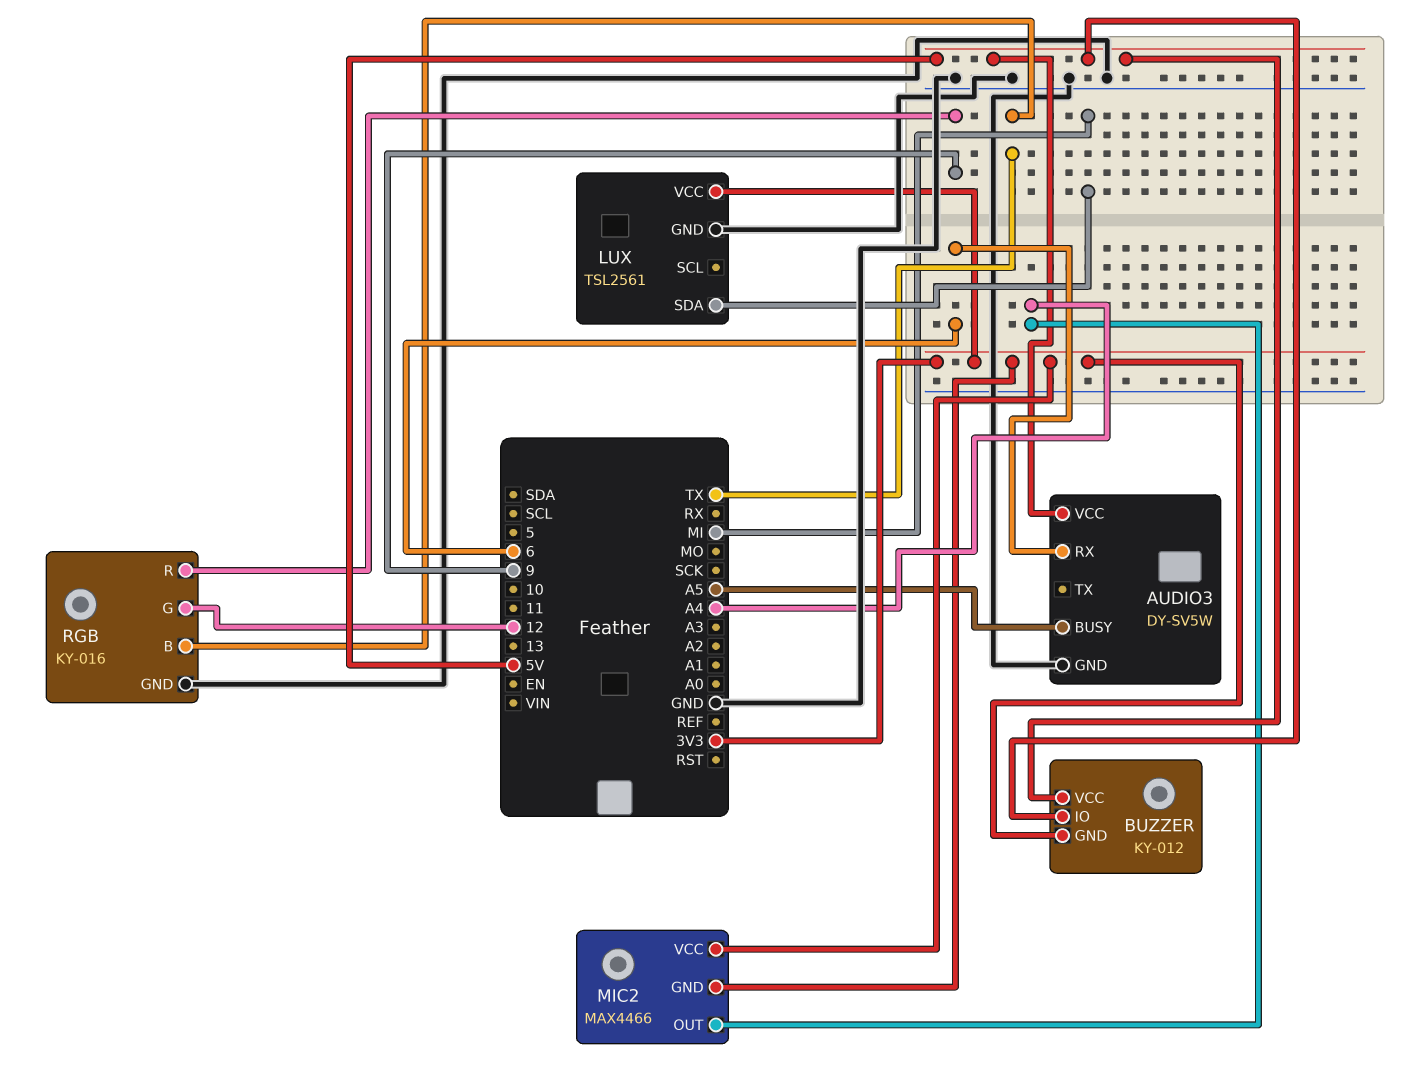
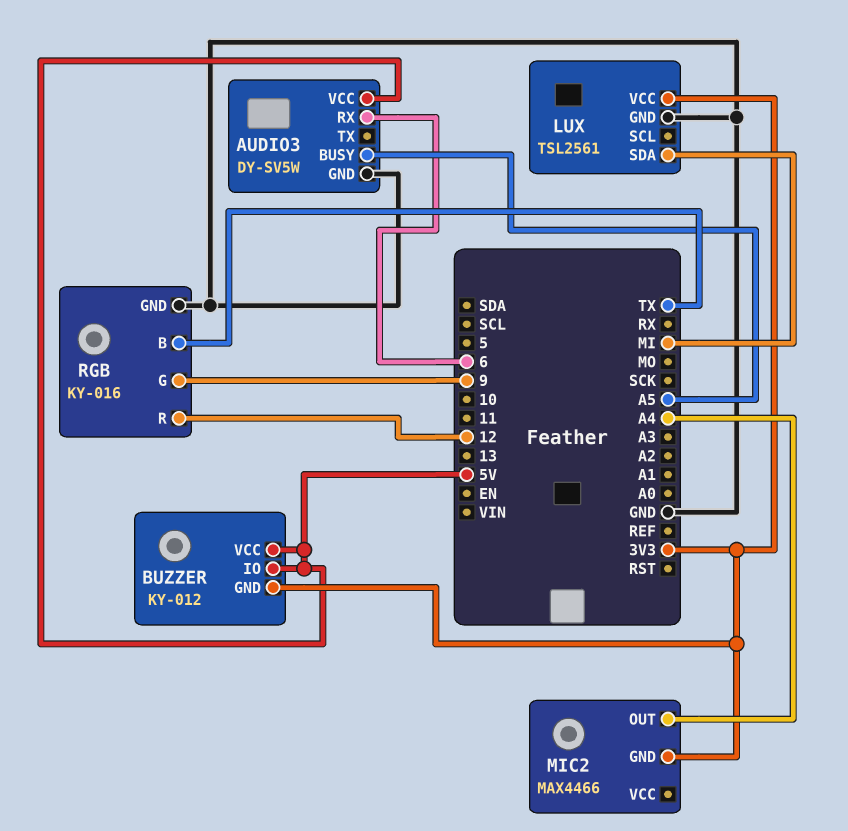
MIC2 pin VCC: 3V3 -> none
RGB pin G: 12 -> 9
RGB pin R: 9 -> 12

